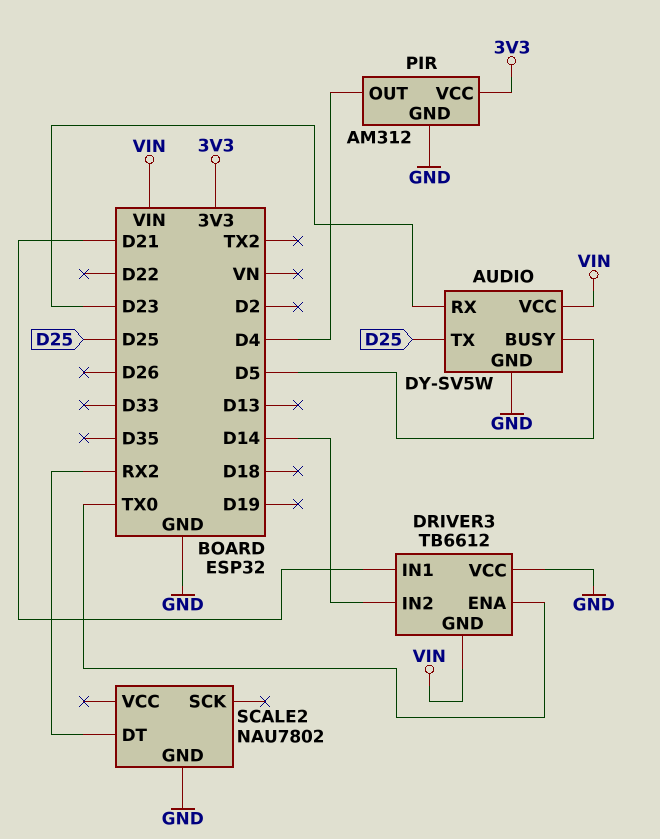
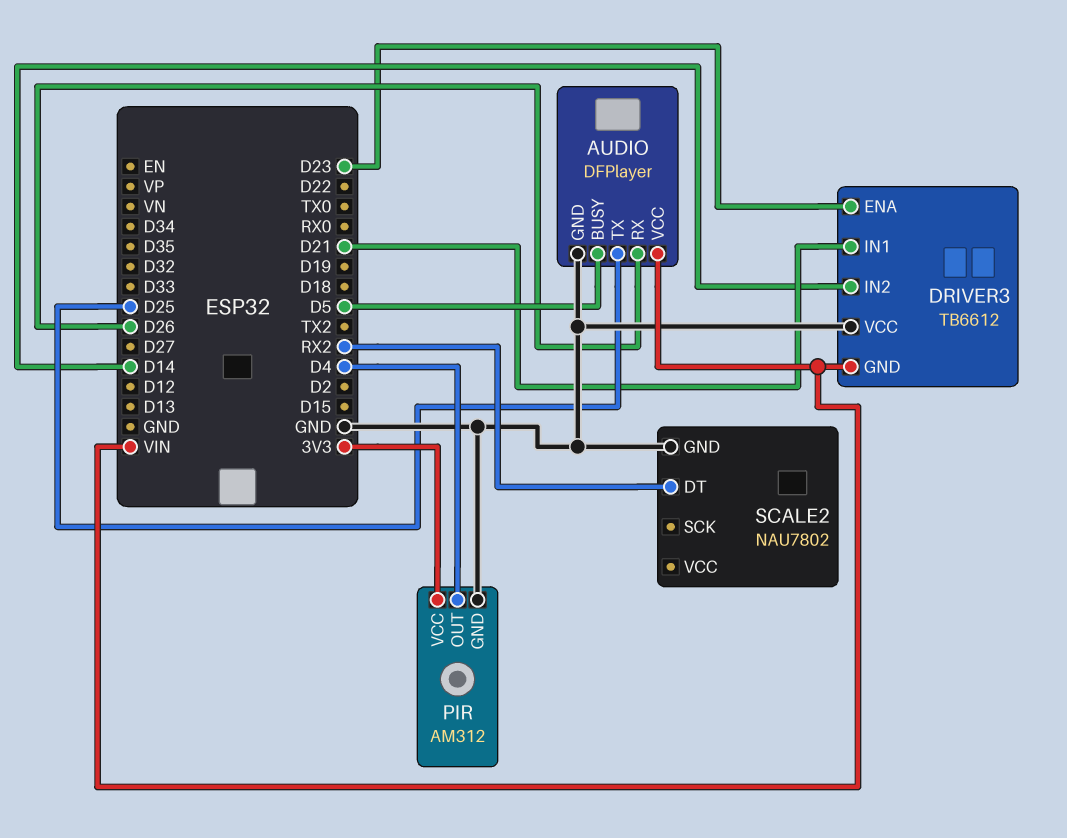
AUDIO: DY-SV5W -> DFPlayer
AUDIO pin RX: D23 -> D26
DRIVER3 pin ENA: TX0 -> D23

